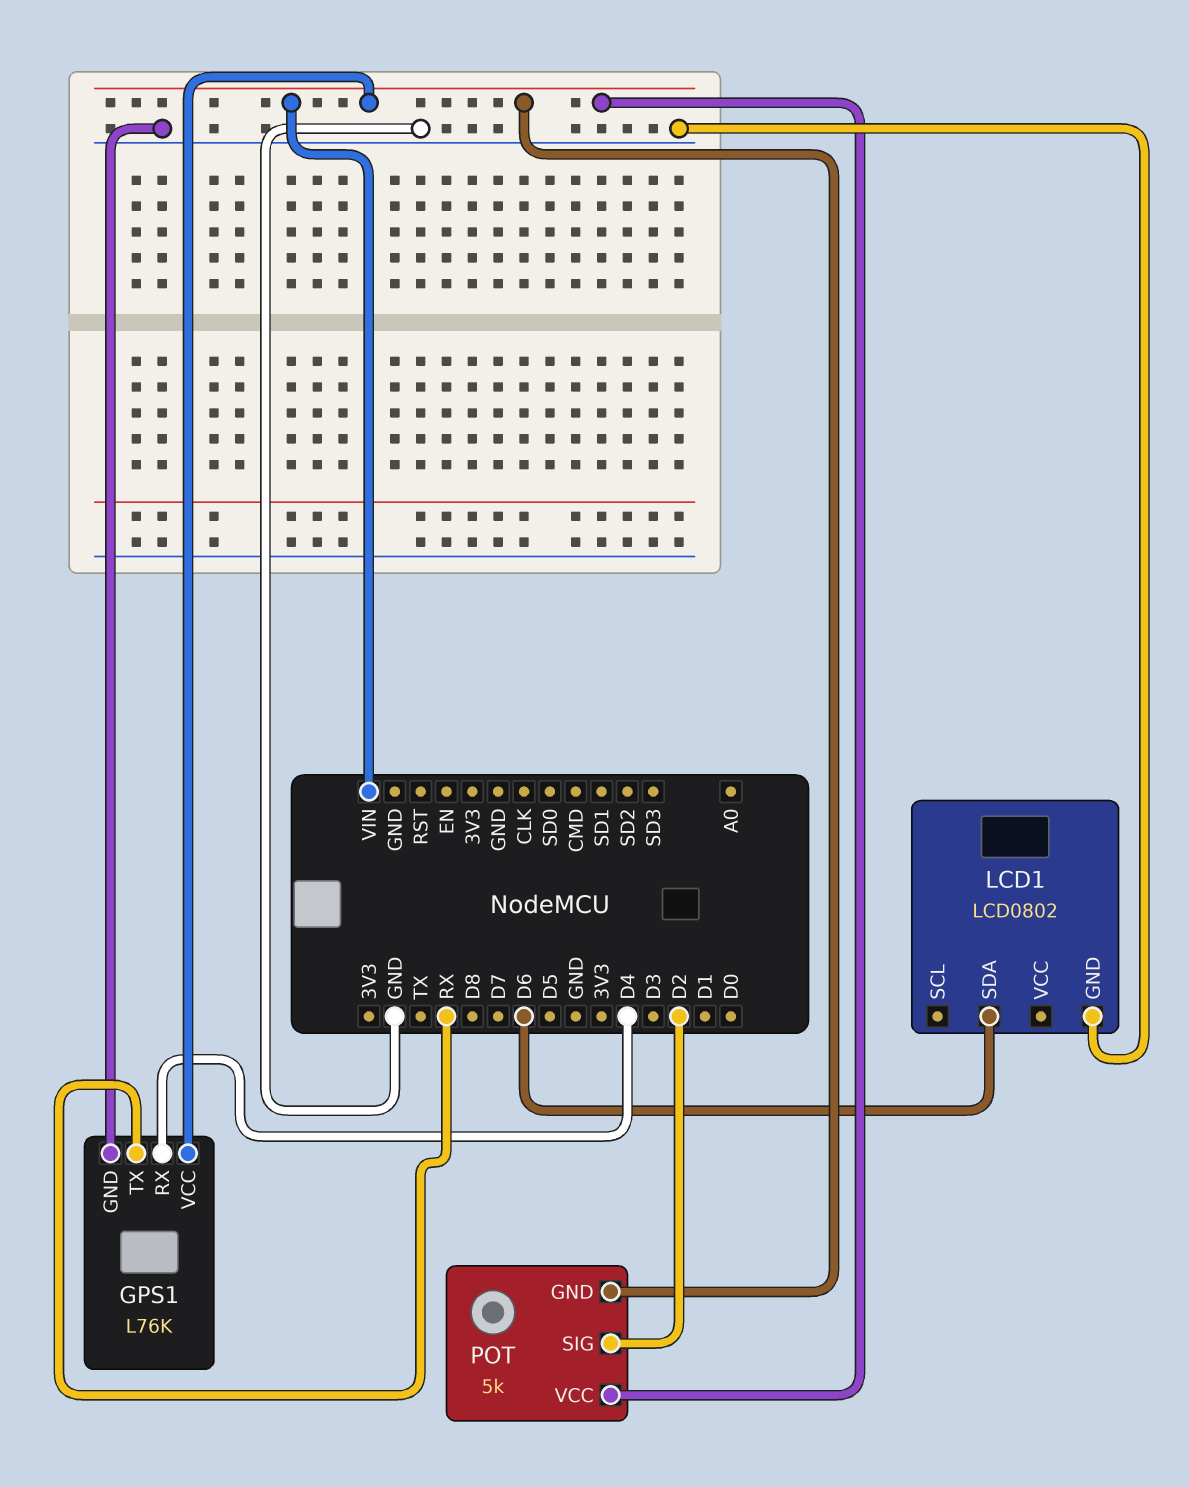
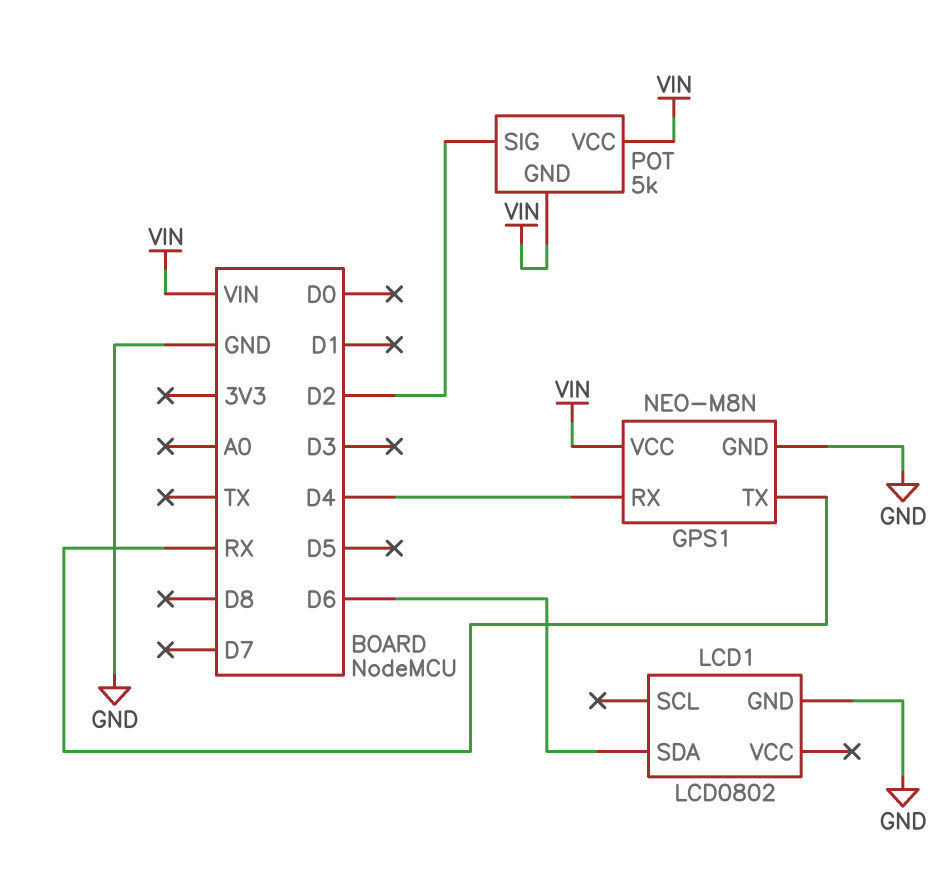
GPS1: L76K -> NEO-M8N

